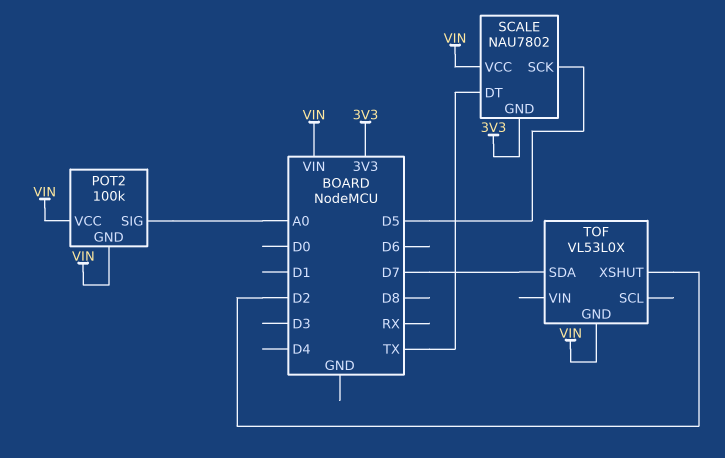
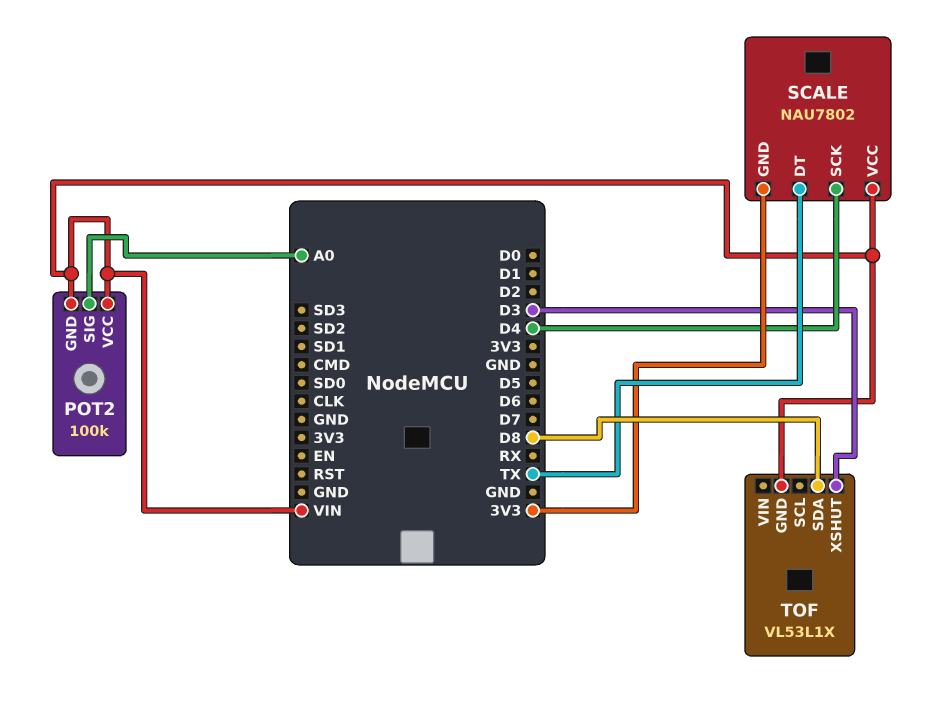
SCALE pin SCK: D5 -> D4
TOF: VL53L0X -> VL53L1X
TOF pin SDA: D7 -> D8
TOF pin XSHUT: D2 -> D3

